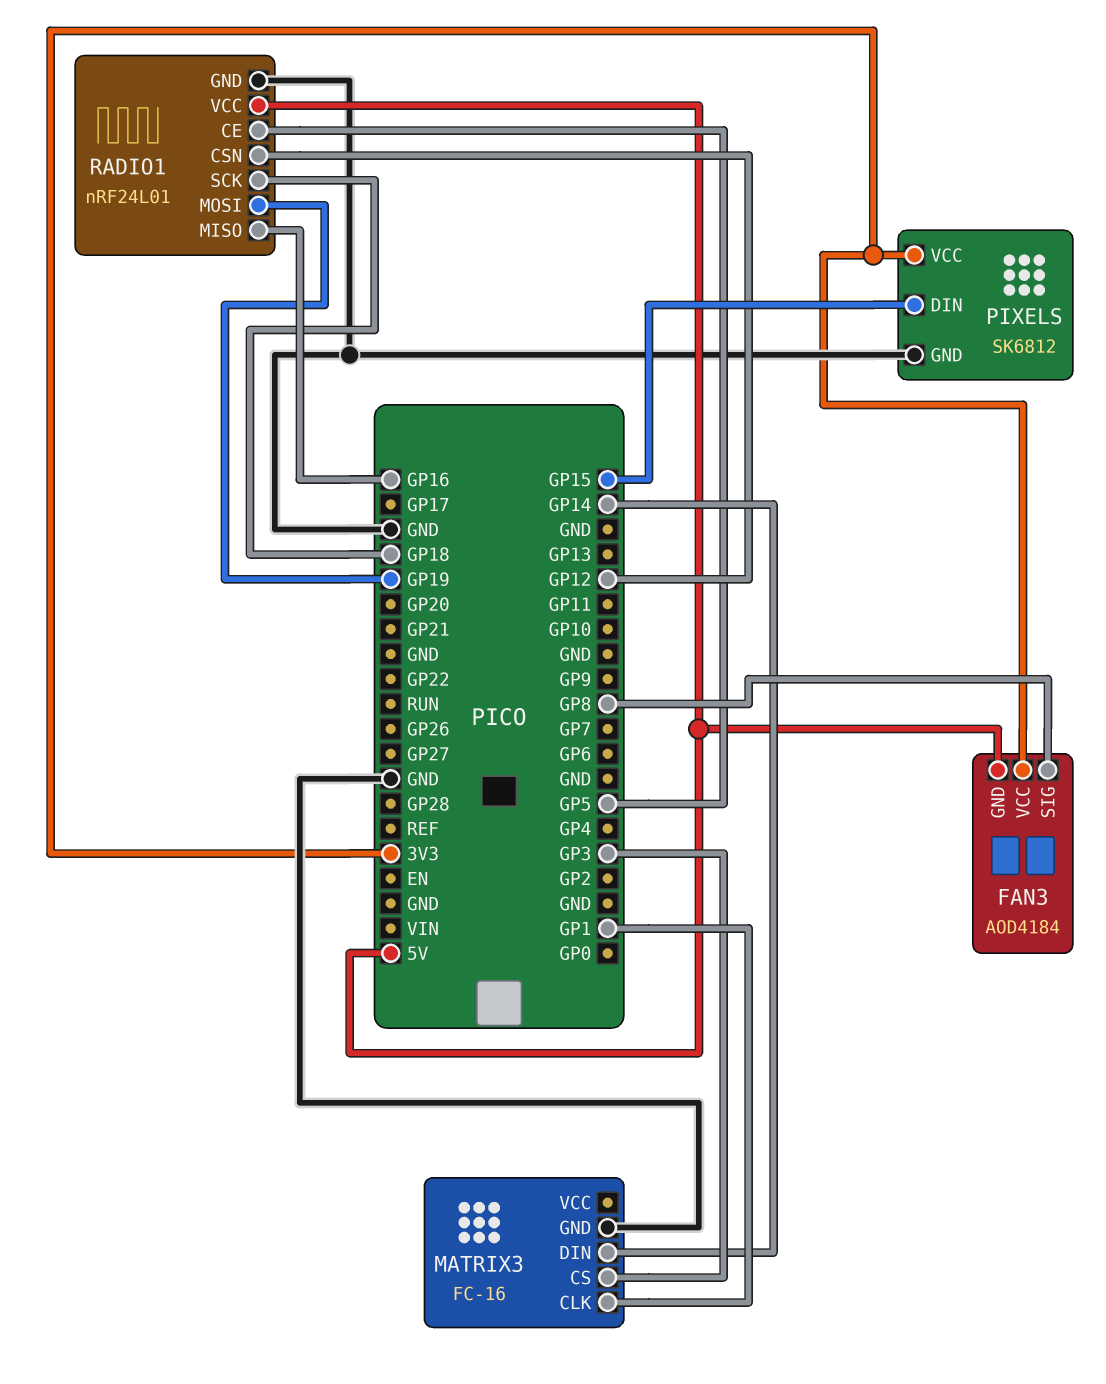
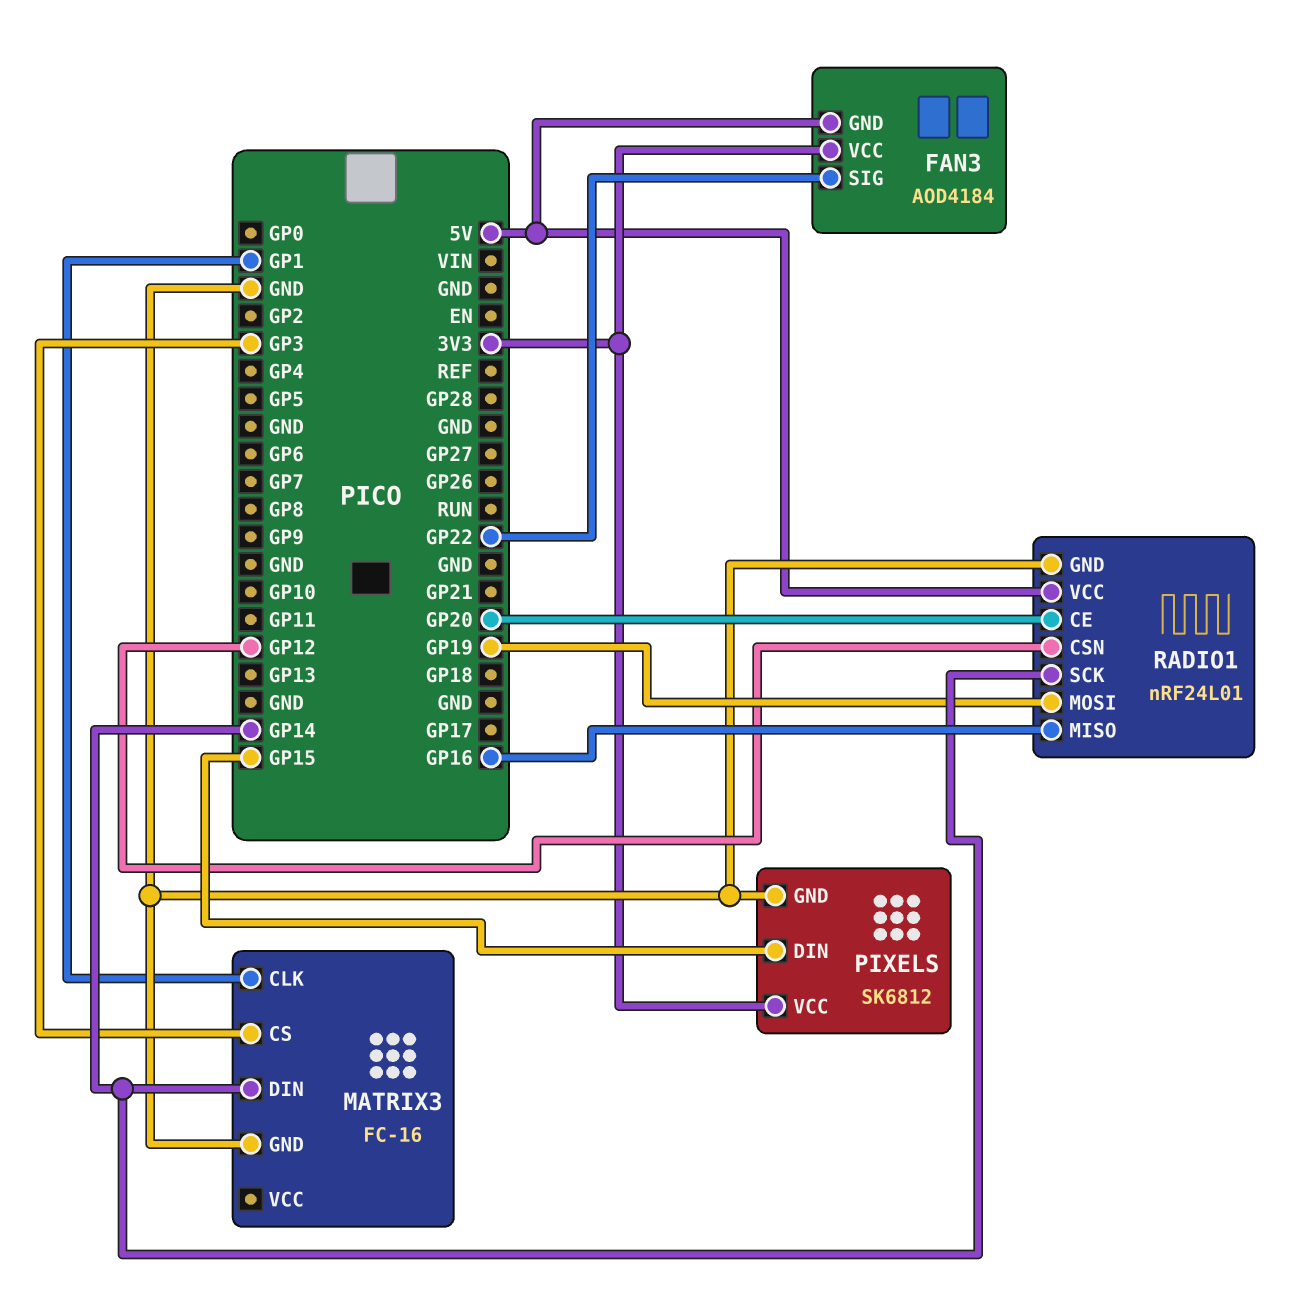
FAN3 pin SIG: GP8 -> GP22
RADIO1 pin CE: GP5 -> GP20
RADIO1 pin SCK: GP18 -> GP14

